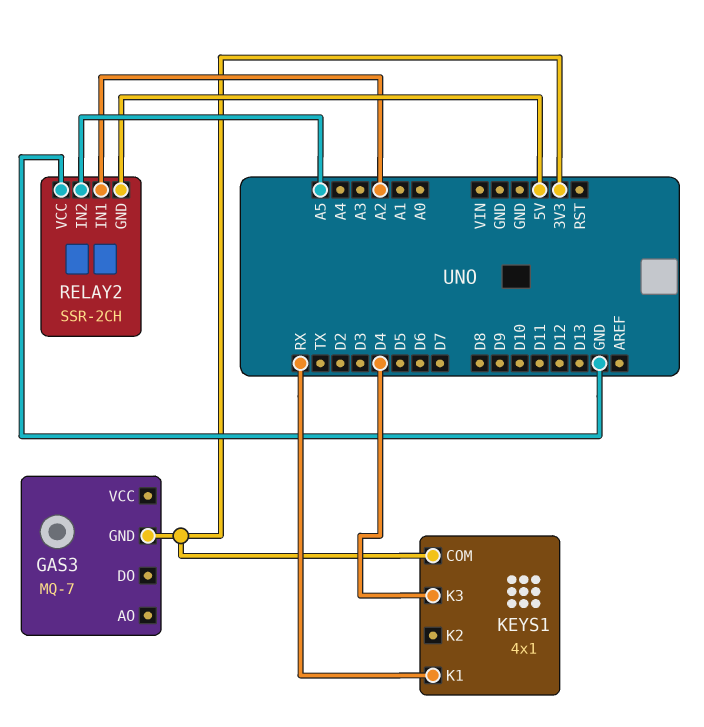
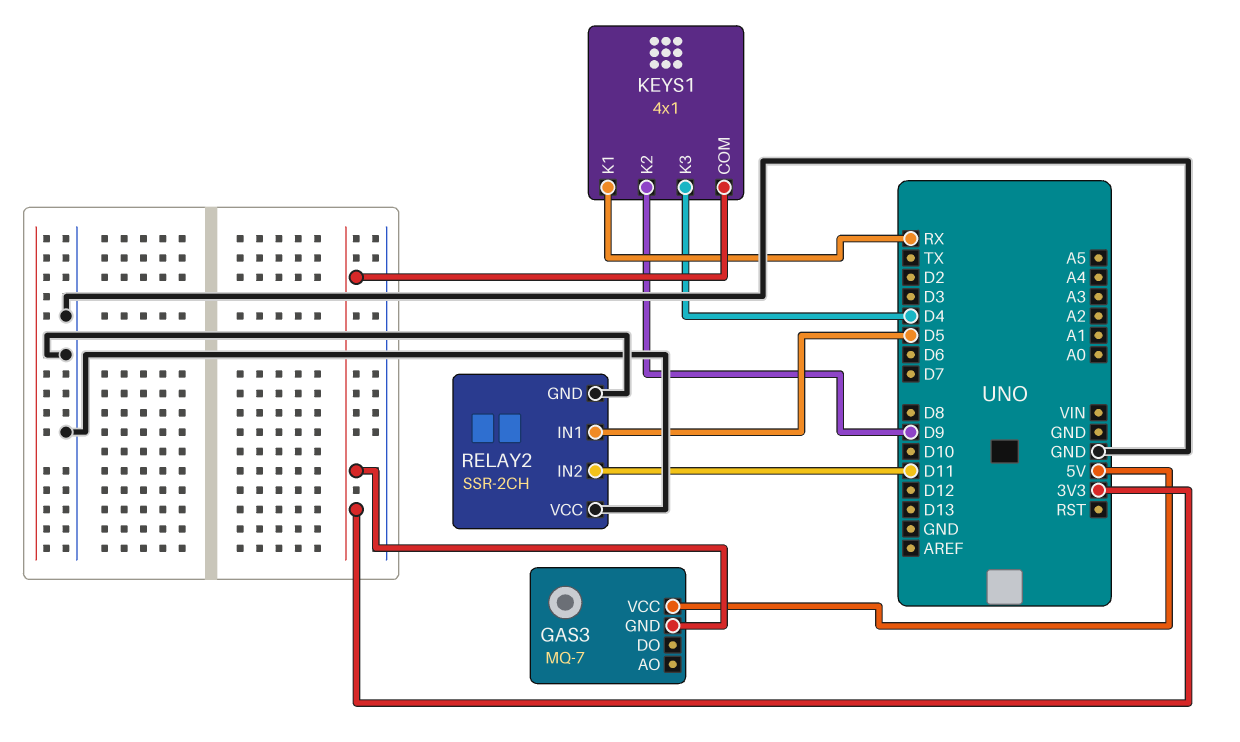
GAS3 pin VCC: none -> 5V
KEYS1 pin K2: none -> D9
RELAY2 pin GND: 5V -> GND
RELAY2 pin IN1: A2 -> D5
RELAY2 pin IN2: A5 -> D11

